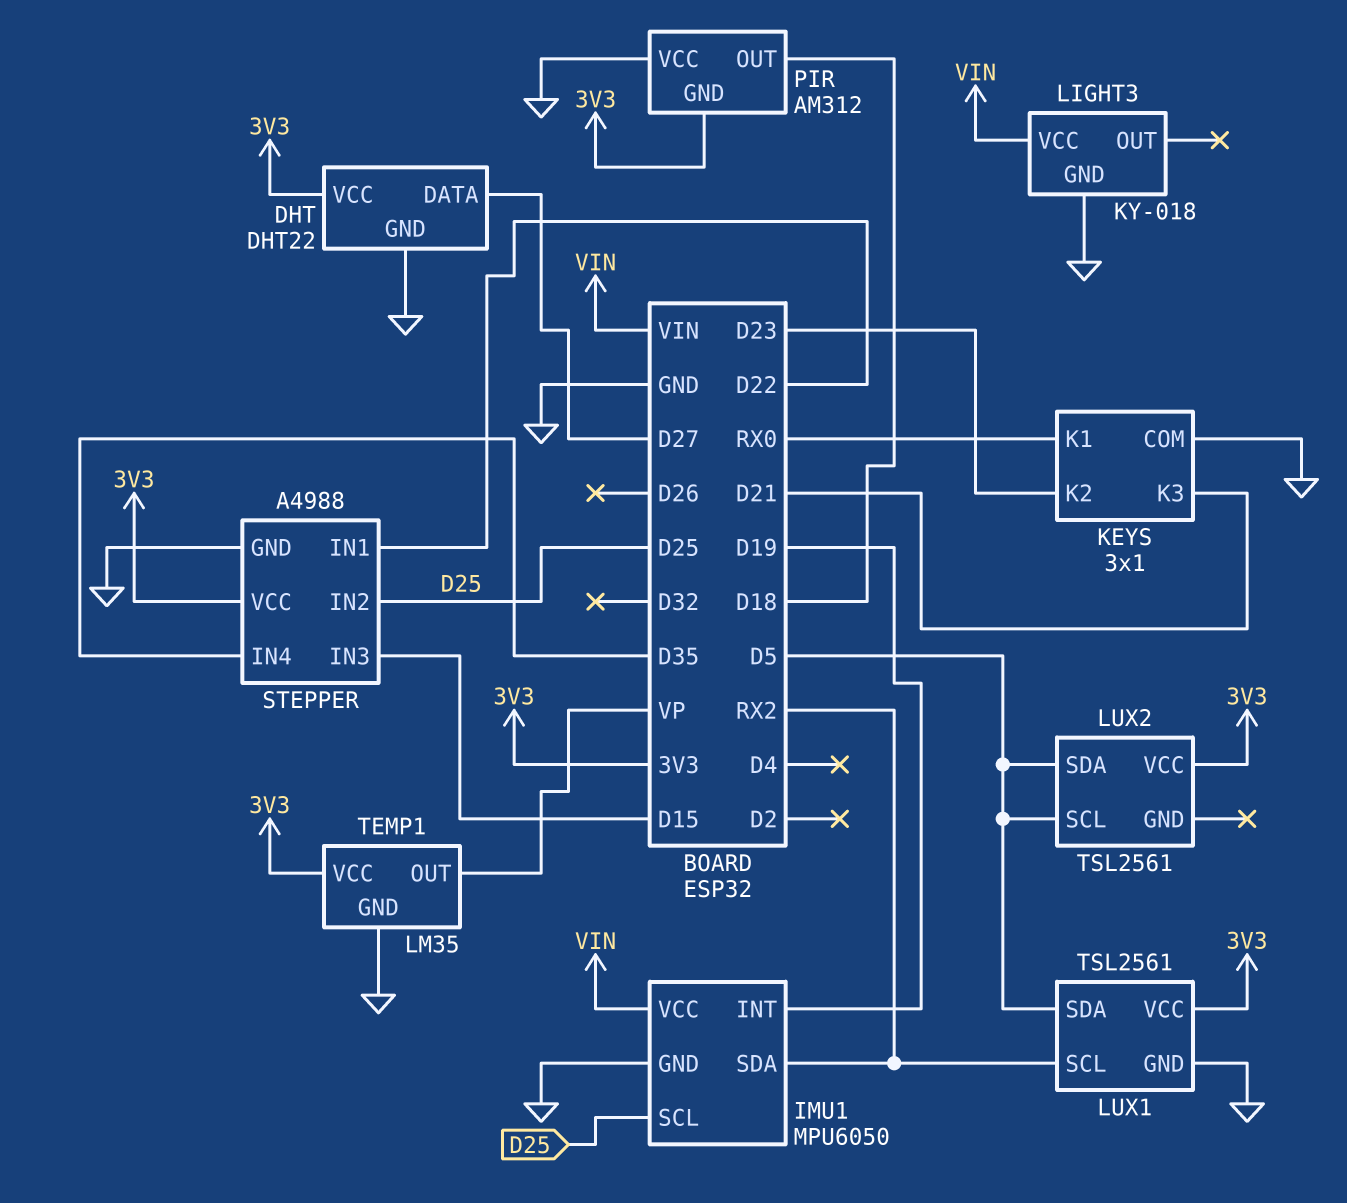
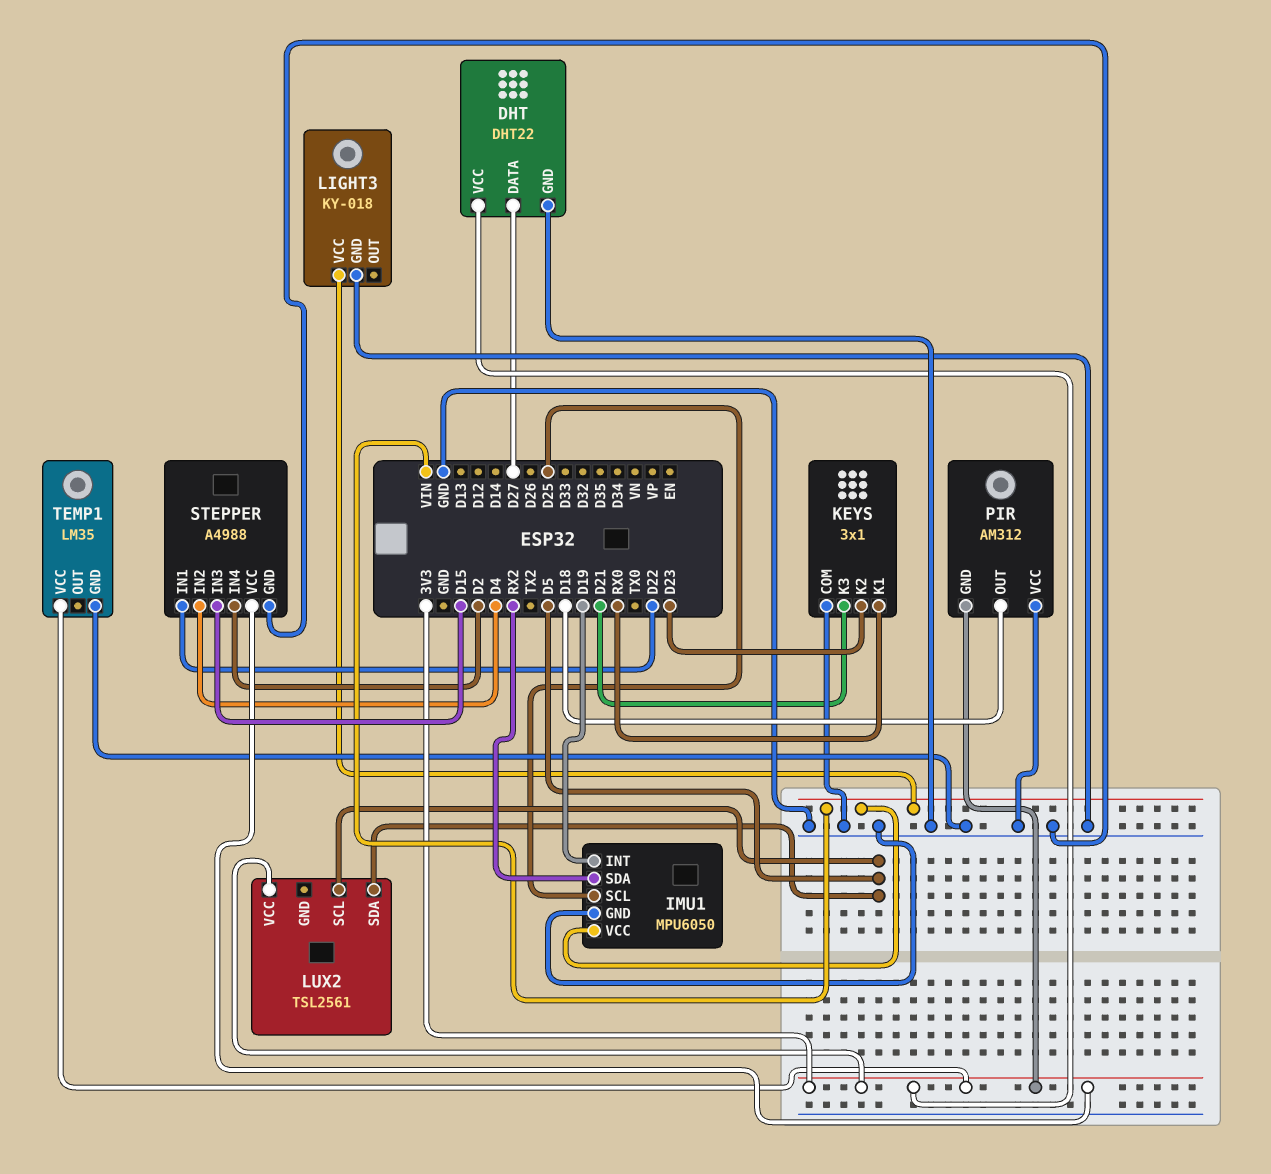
LUX1: TSL2561 -> none
LUX1 pin GND: GND -> none
LUX1 pin SCL: RX2 -> none
LUX1 pin SDA: D5 -> none
LUX1 pin VCC: 3V3 -> none
STEPPER pin IN2: D25 -> D4
STEPPER pin IN4: D35 -> D2
TEMP1 pin OUT: VP -> none

